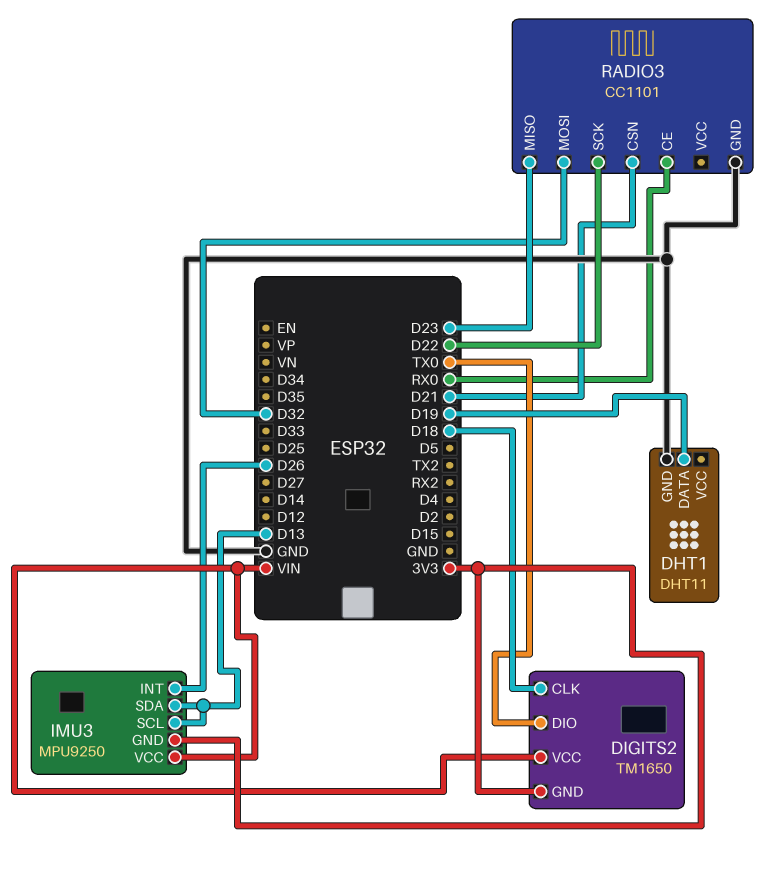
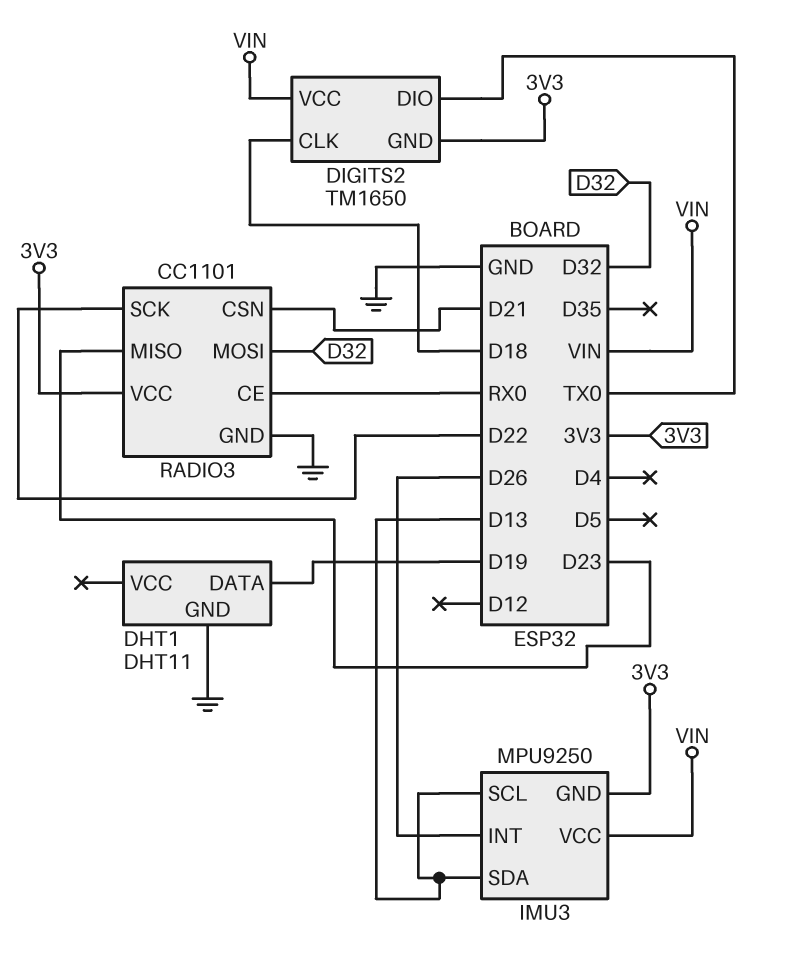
RADIO3 pin VCC: none -> 3V3

